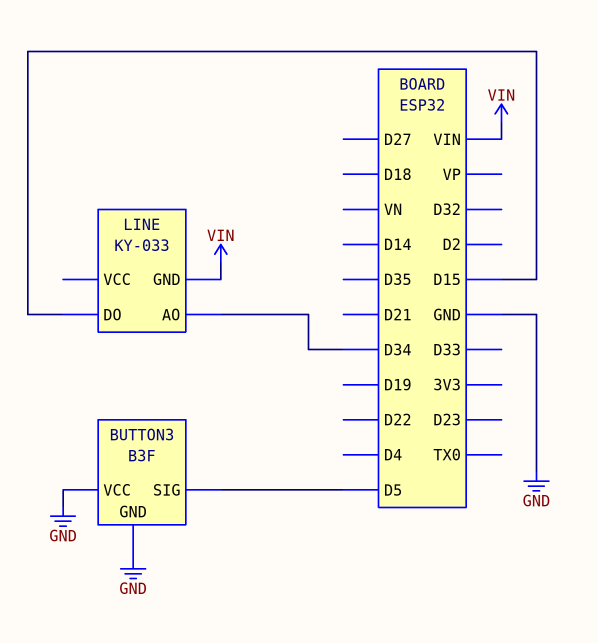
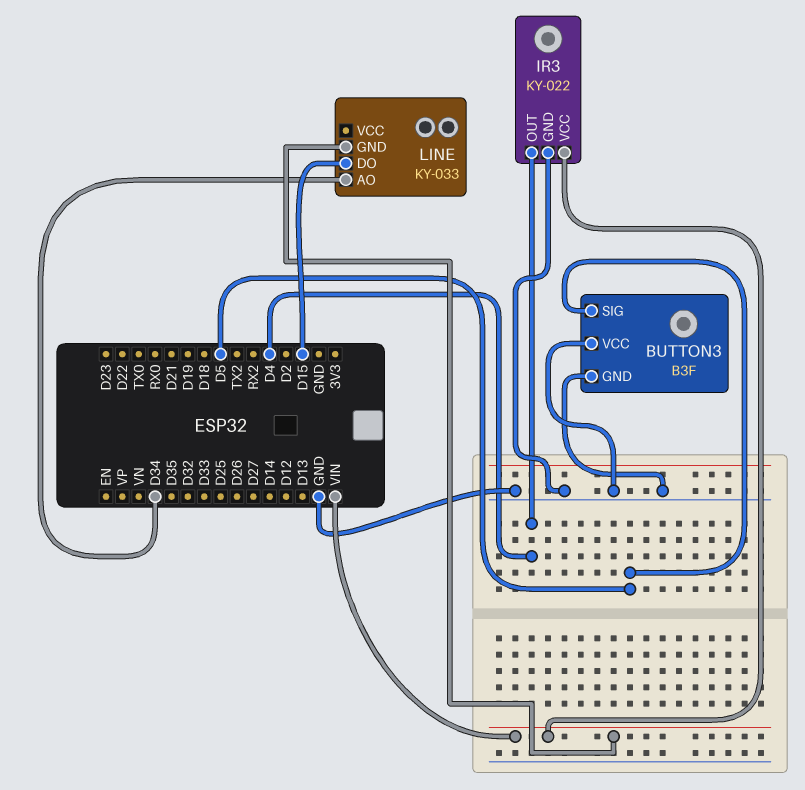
IR3: none -> KY-022
IR3 pin GND: none -> GND
IR3 pin OUT: none -> D4
IR3 pin VCC: none -> VIN

